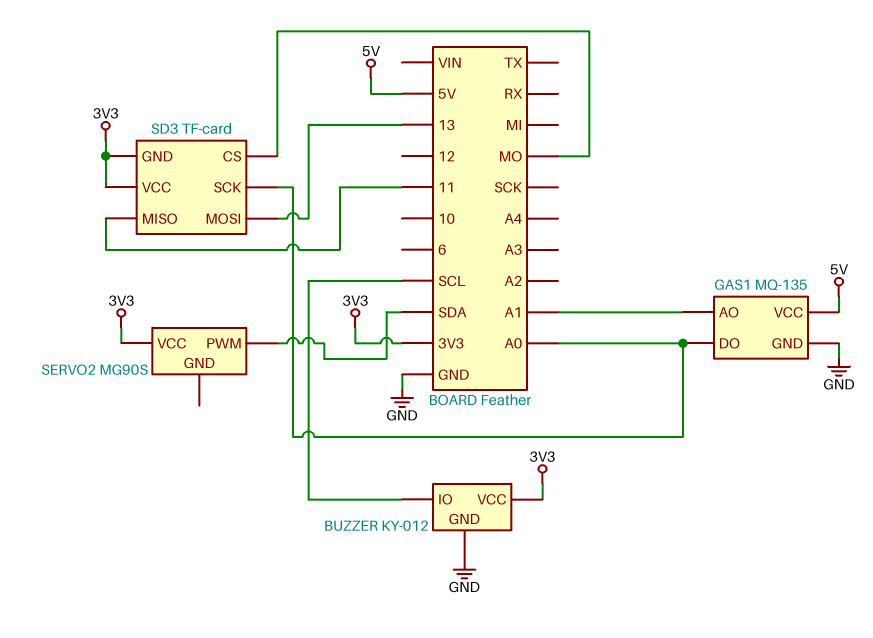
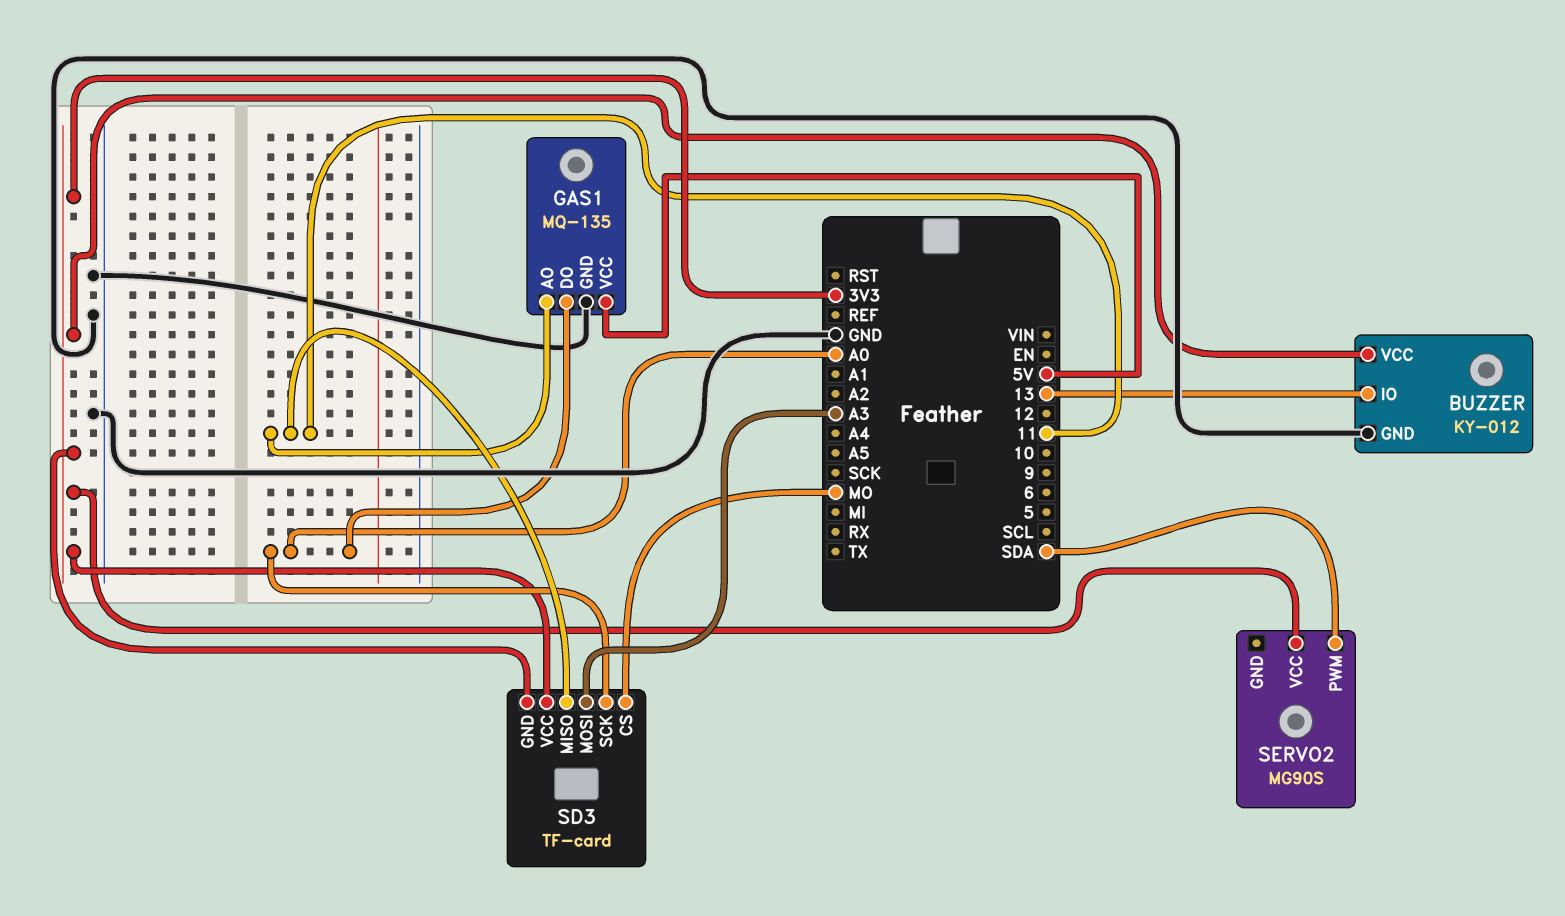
BUZZER pin IO: SCL -> 13
GAS1 pin AO: A1 -> 11
SD3 pin MOSI: 13 -> A3

